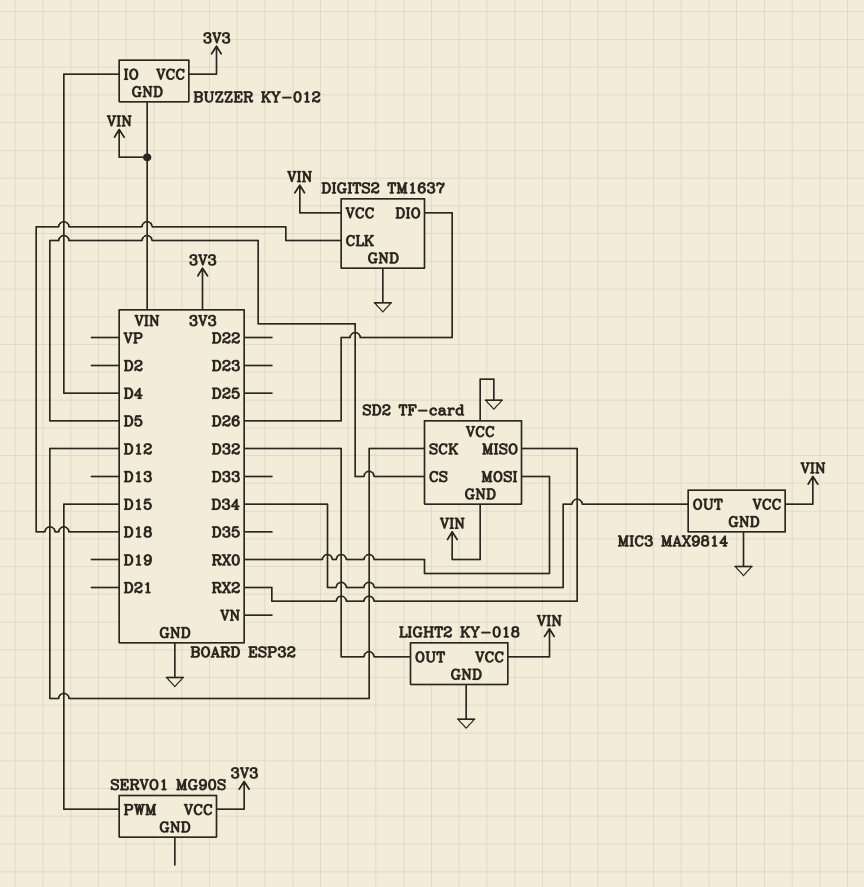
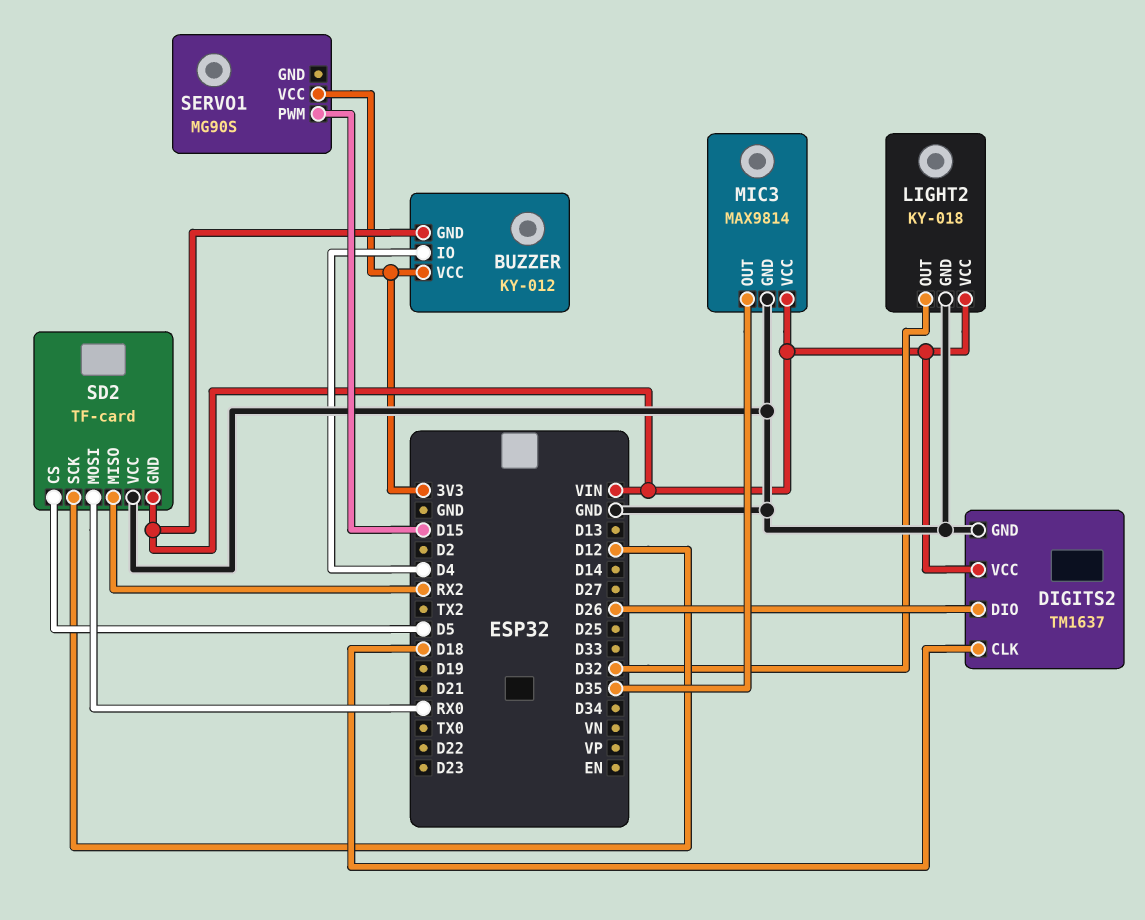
MIC3 pin OUT: D34 -> D35

